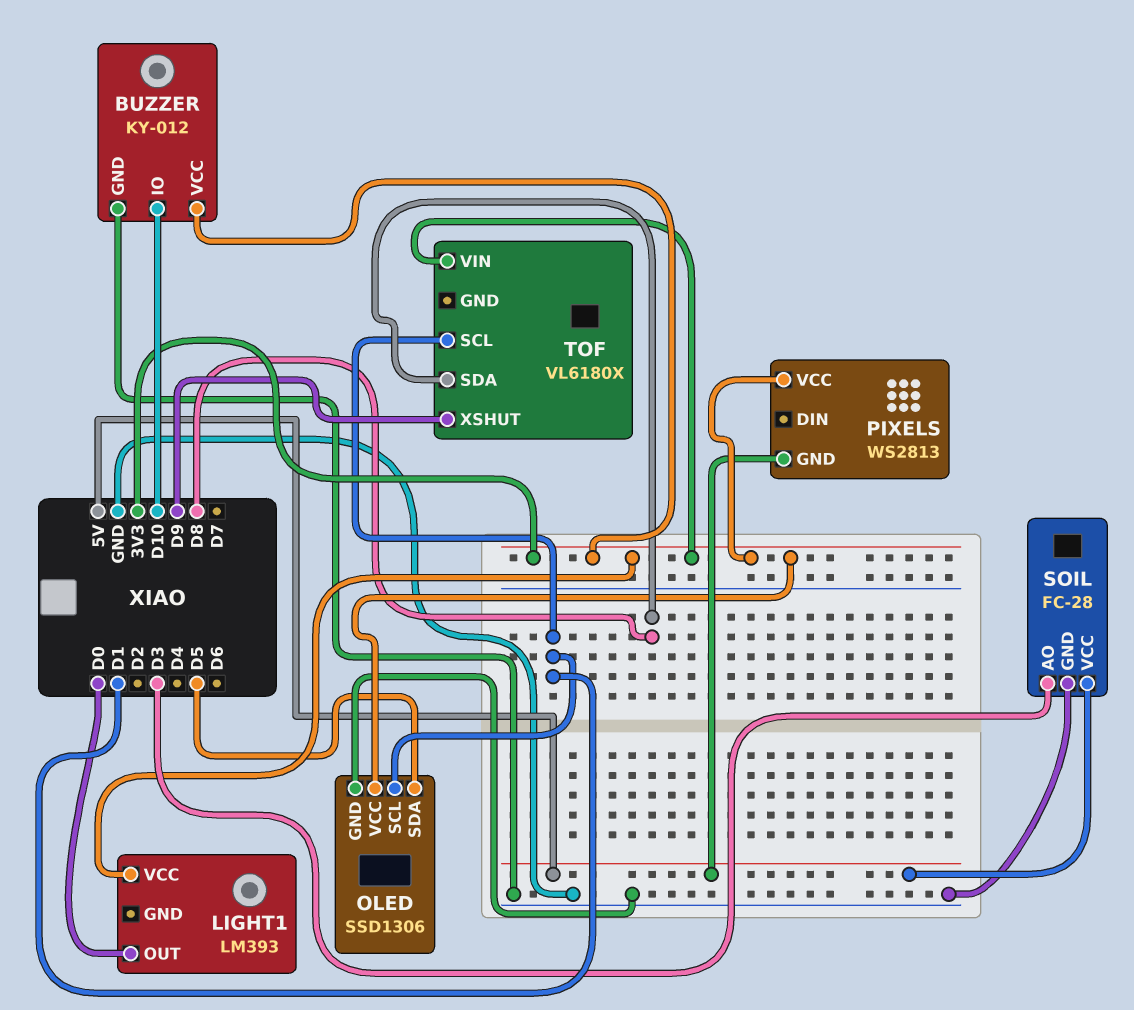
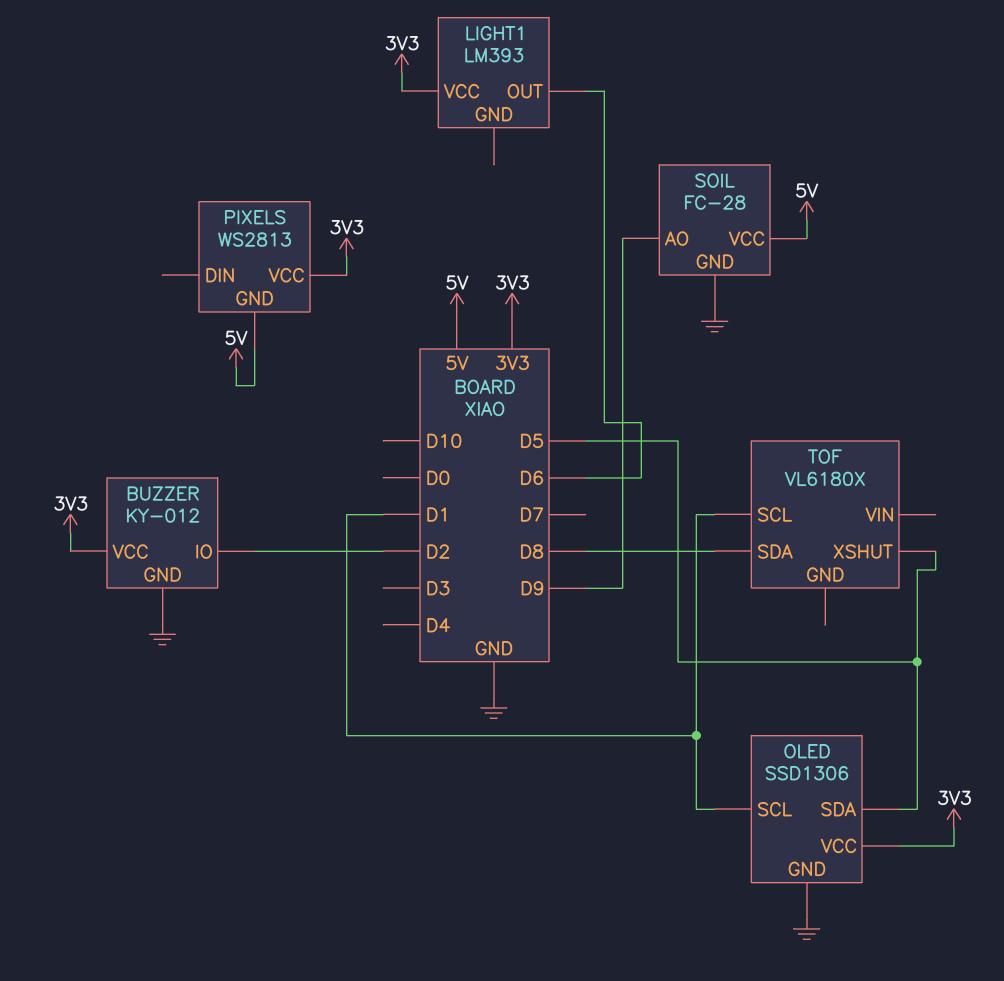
BUZZER pin IO: D10 -> D2
LIGHT1 pin OUT: D0 -> D6
SOIL pin AO: D3 -> D9
TOF pin VIN: 3V3 -> none
TOF pin XSHUT: D9 -> D5

